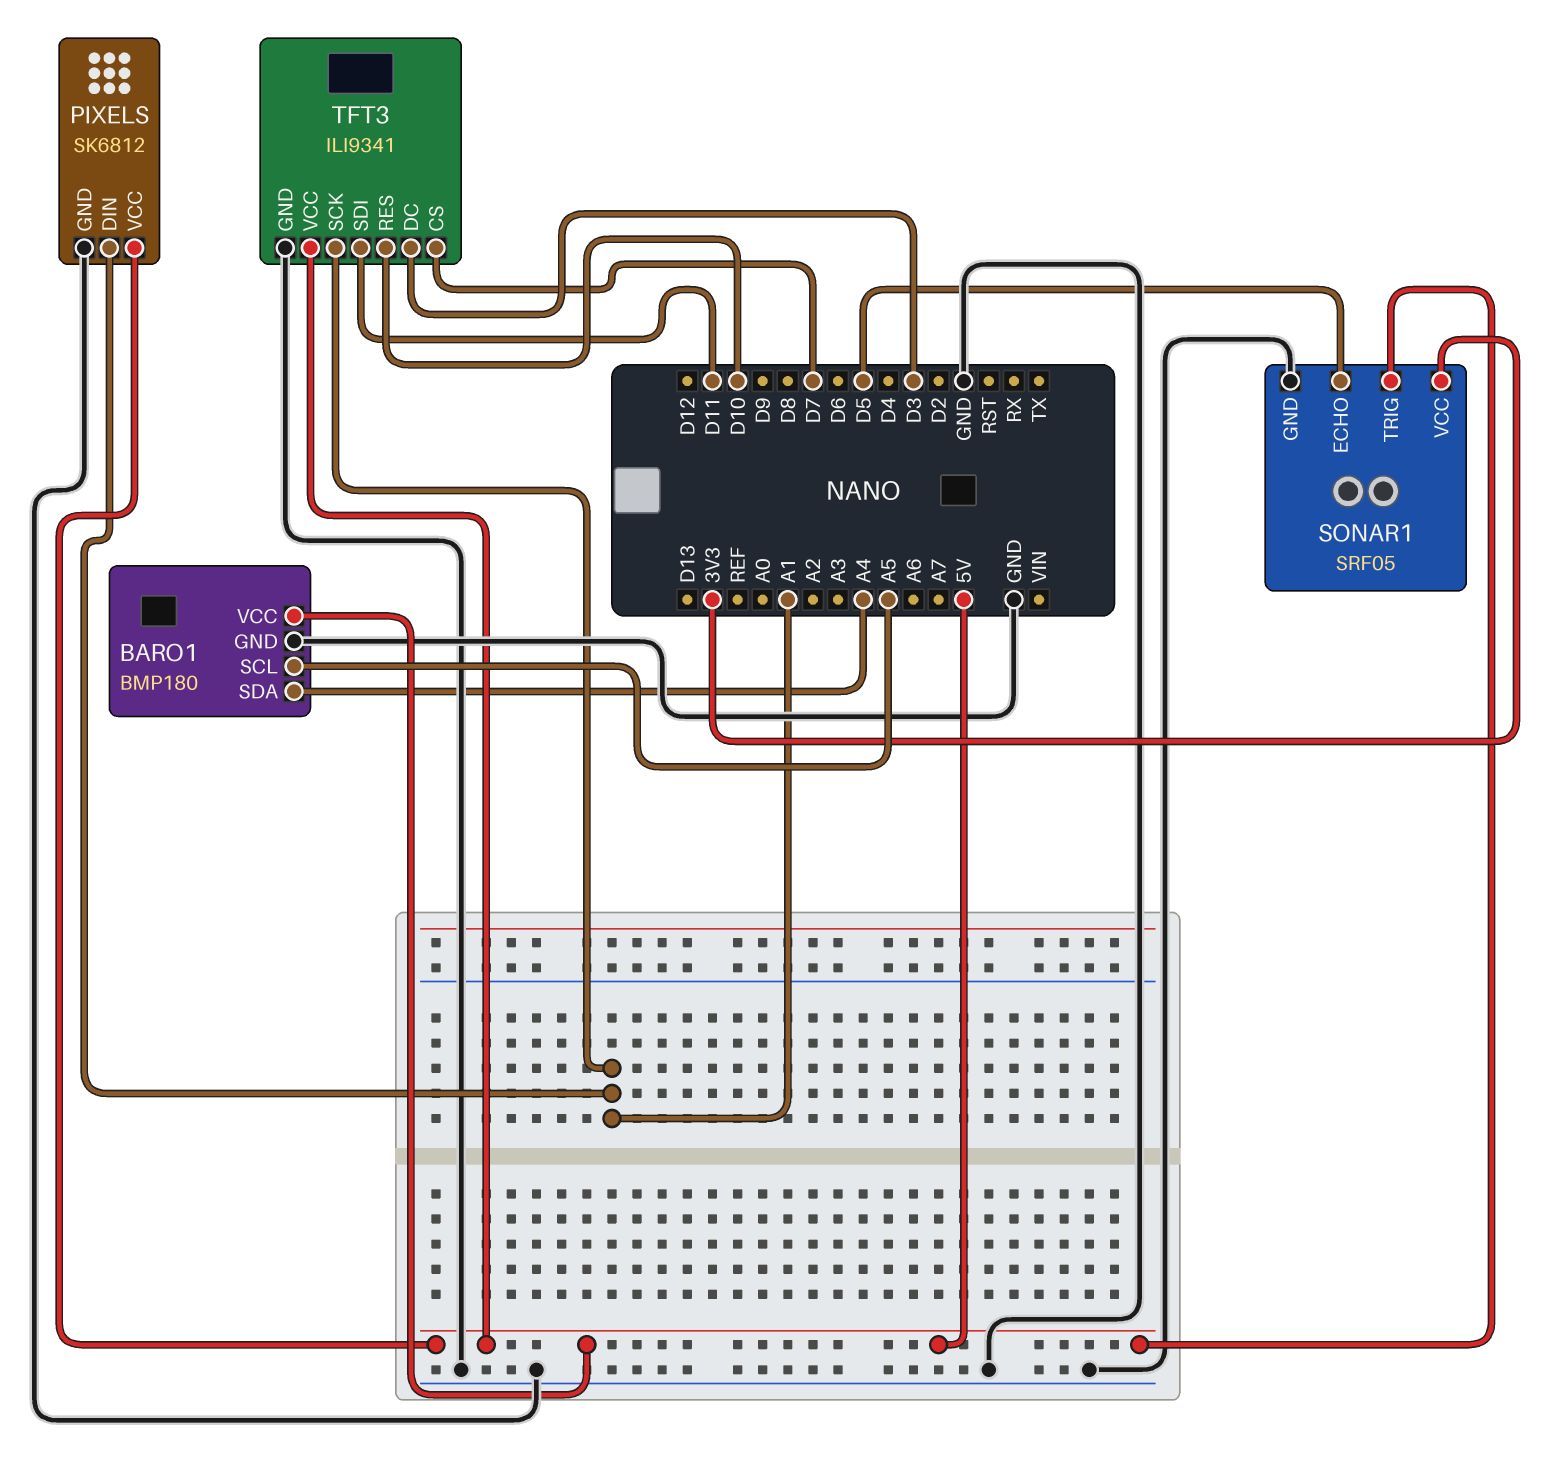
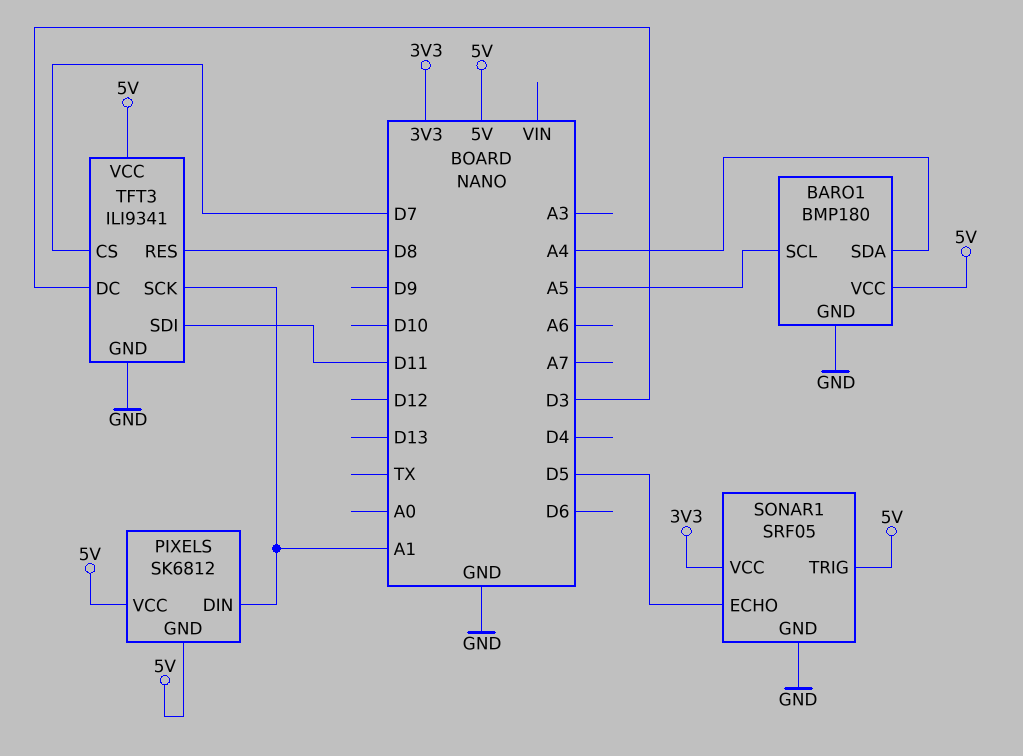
PIXELS pin GND: GND -> 5V
TFT3 pin RES: D10 -> D8

